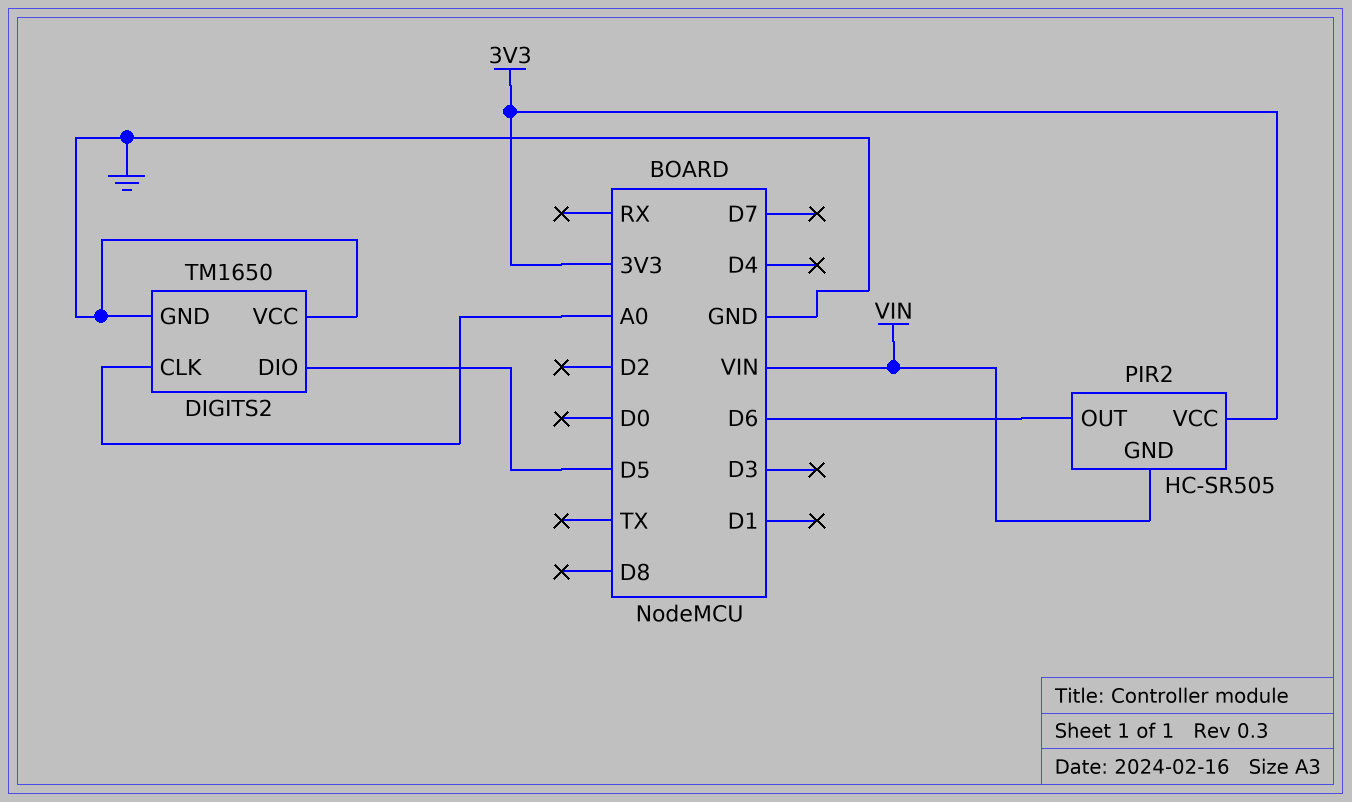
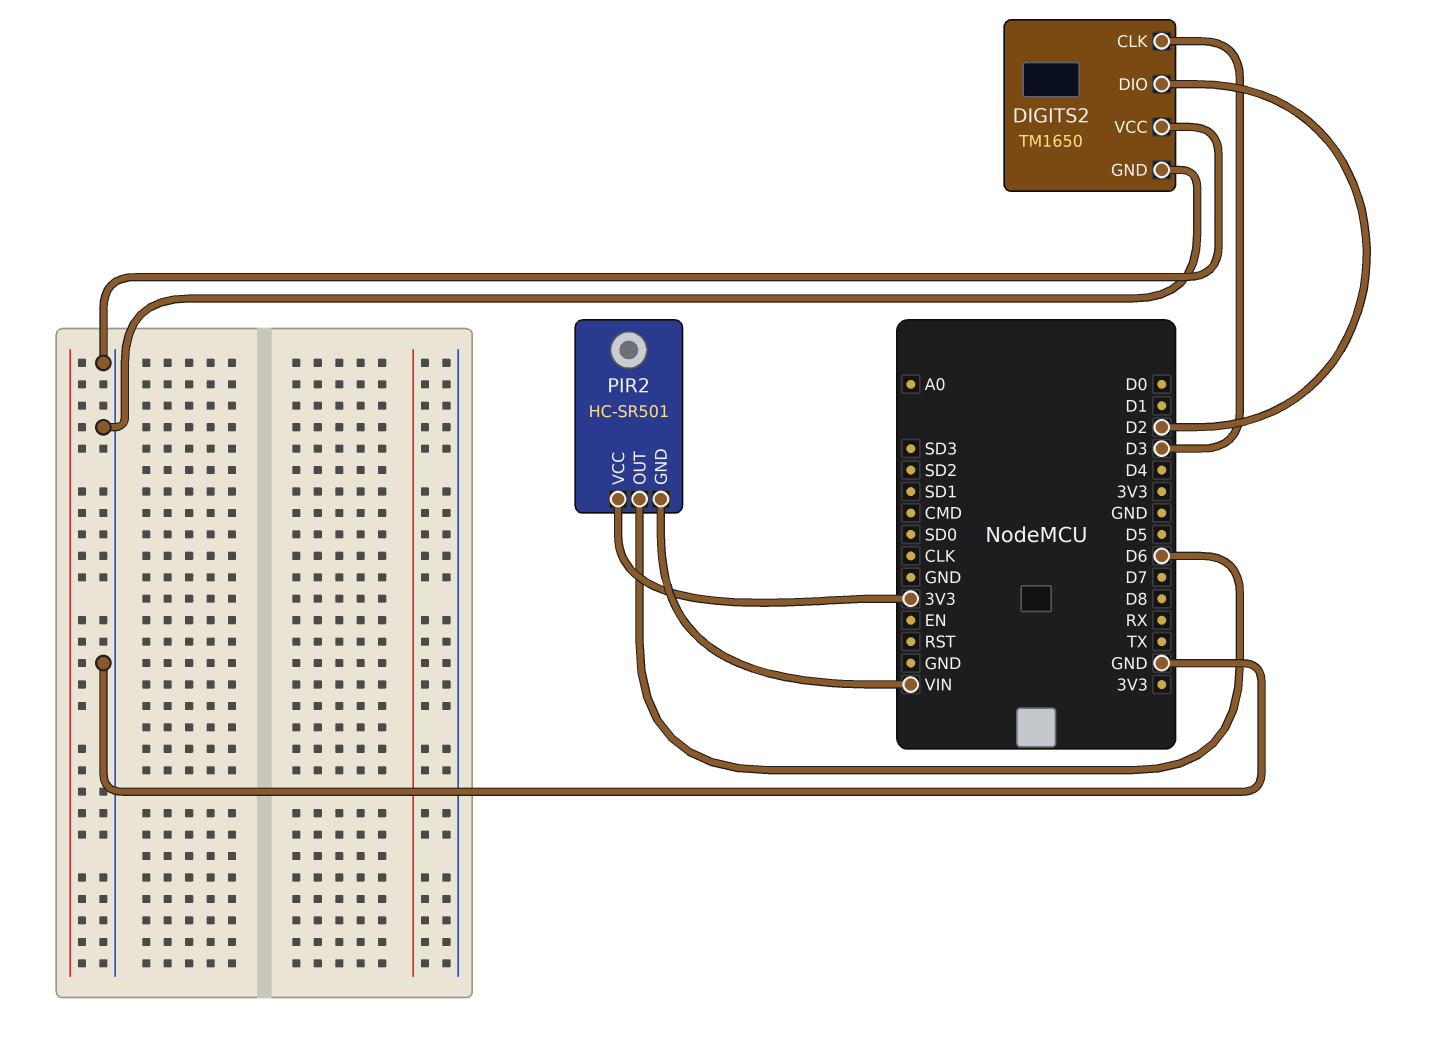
DIGITS2 pin CLK: A0 -> D3
DIGITS2 pin DIO: D5 -> D2
PIR2: HC-SR505 -> HC-SR501

